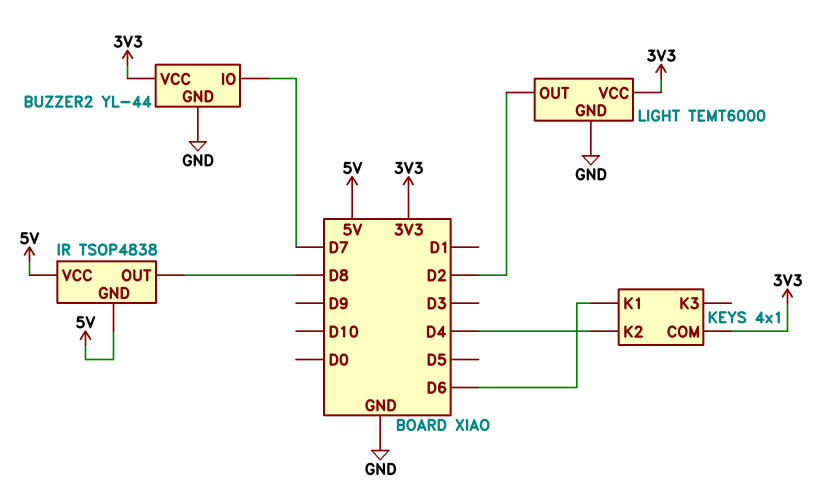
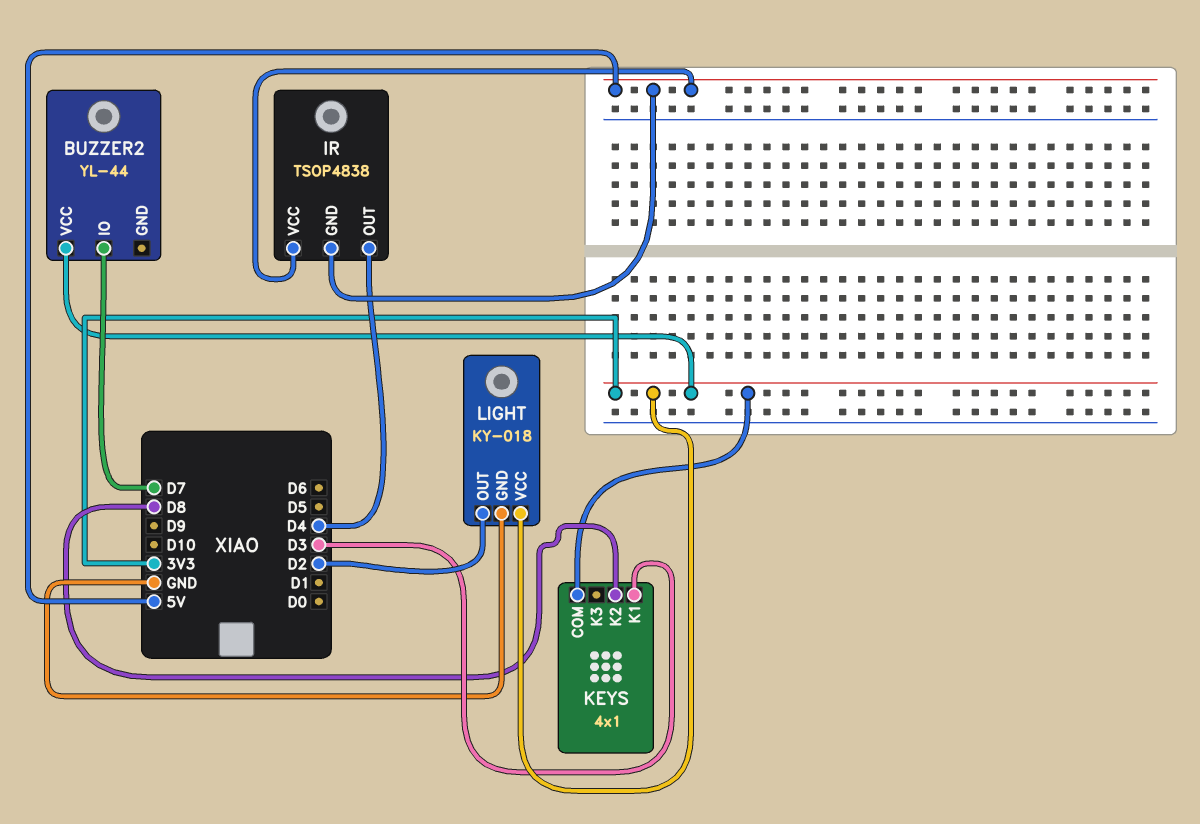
BUZZER2 pin GND: GND -> none
IR pin OUT: D8 -> D4
KEYS pin K1: D6 -> D3
KEYS pin K2: D4 -> D8
LIGHT: TEMT6000 -> KY-018

